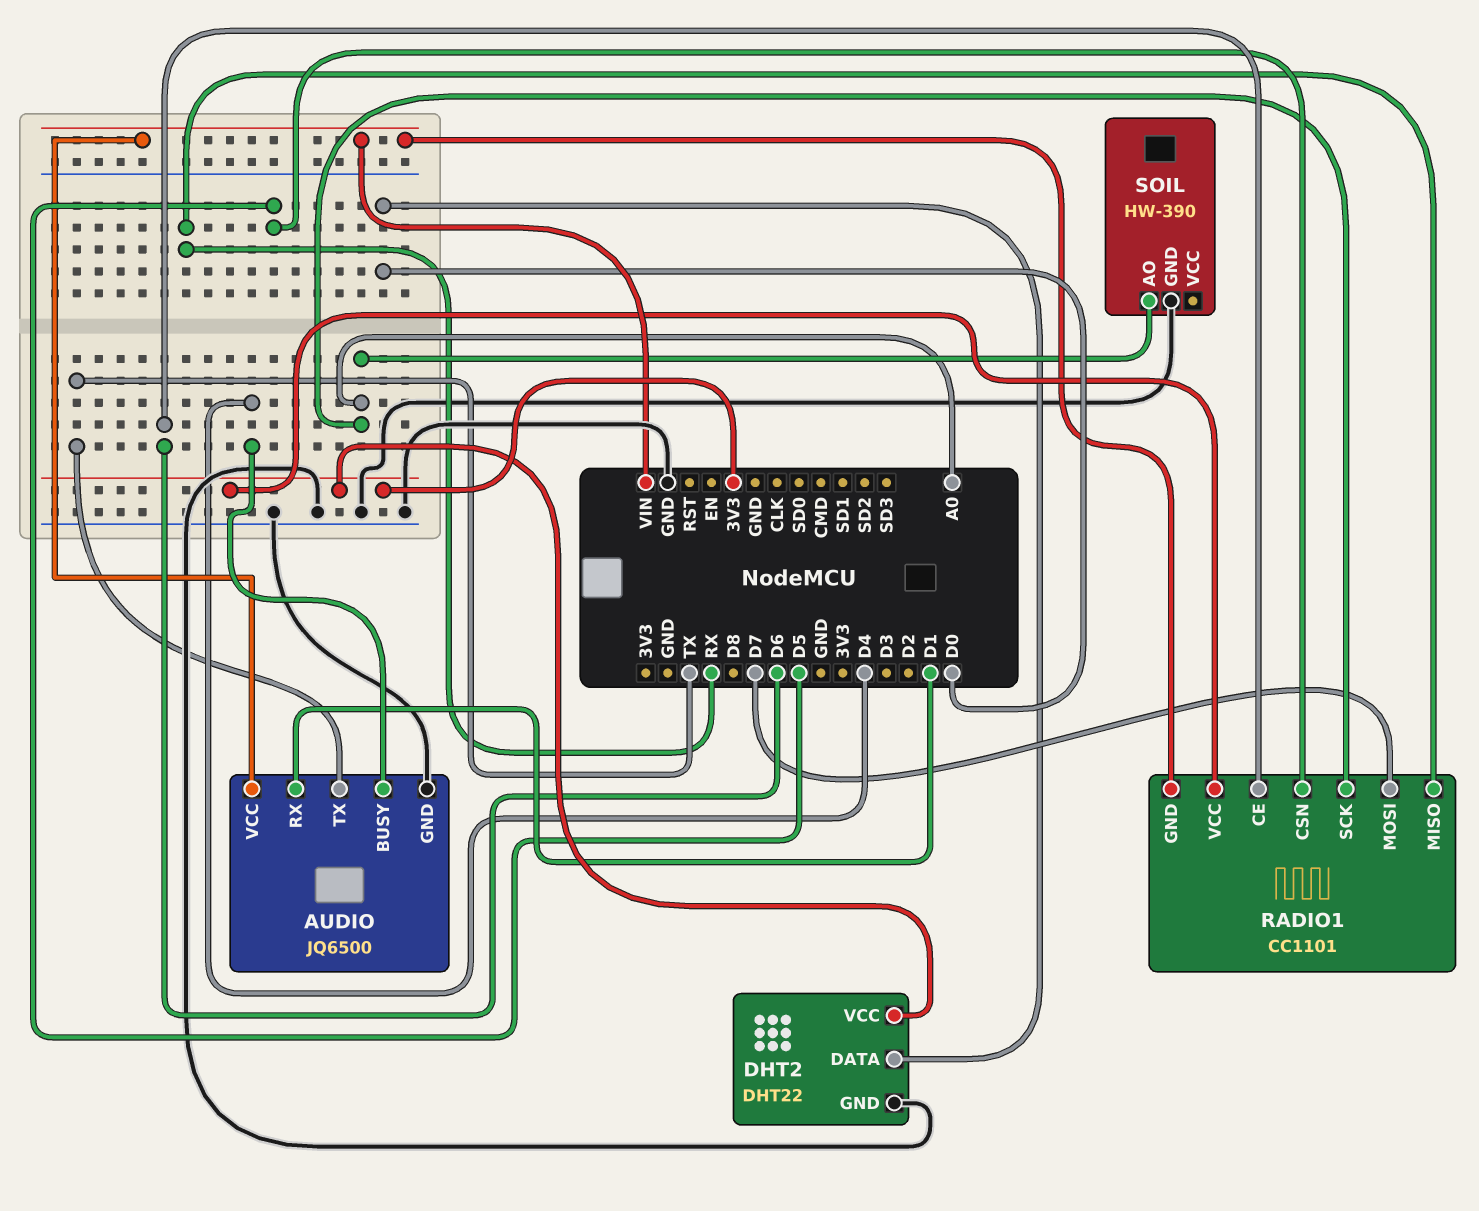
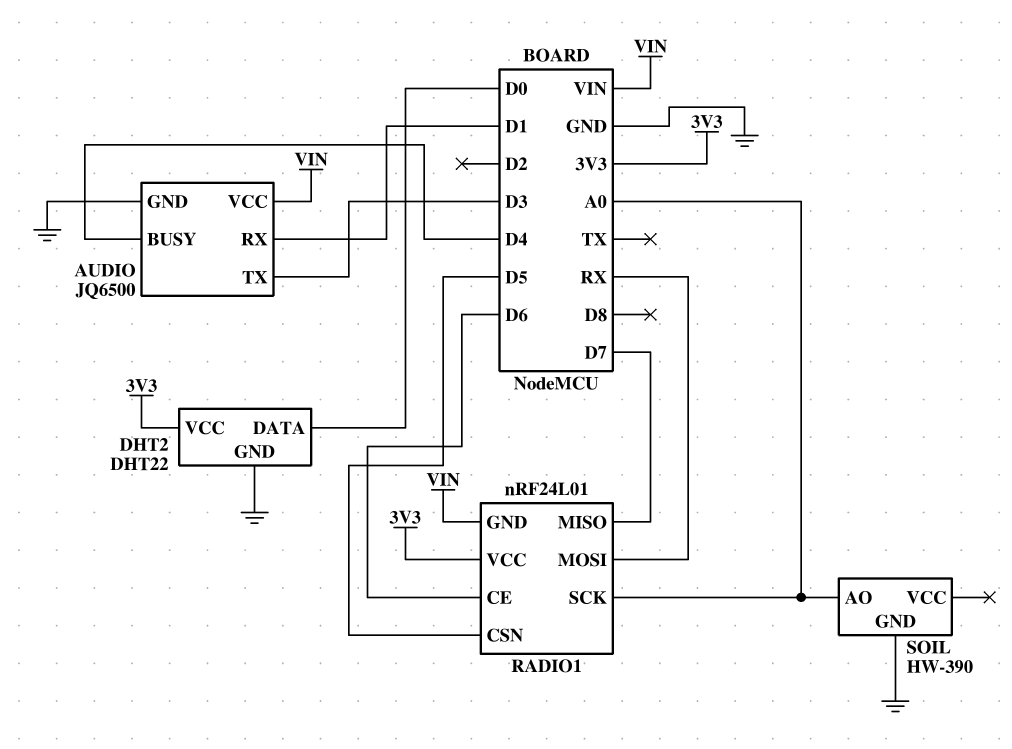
AUDIO pin TX: TX -> D3
RADIO1: CC1101 -> nRF24L01
RADIO1 pin MISO: RX -> D7
RADIO1 pin MOSI: D7 -> RX

